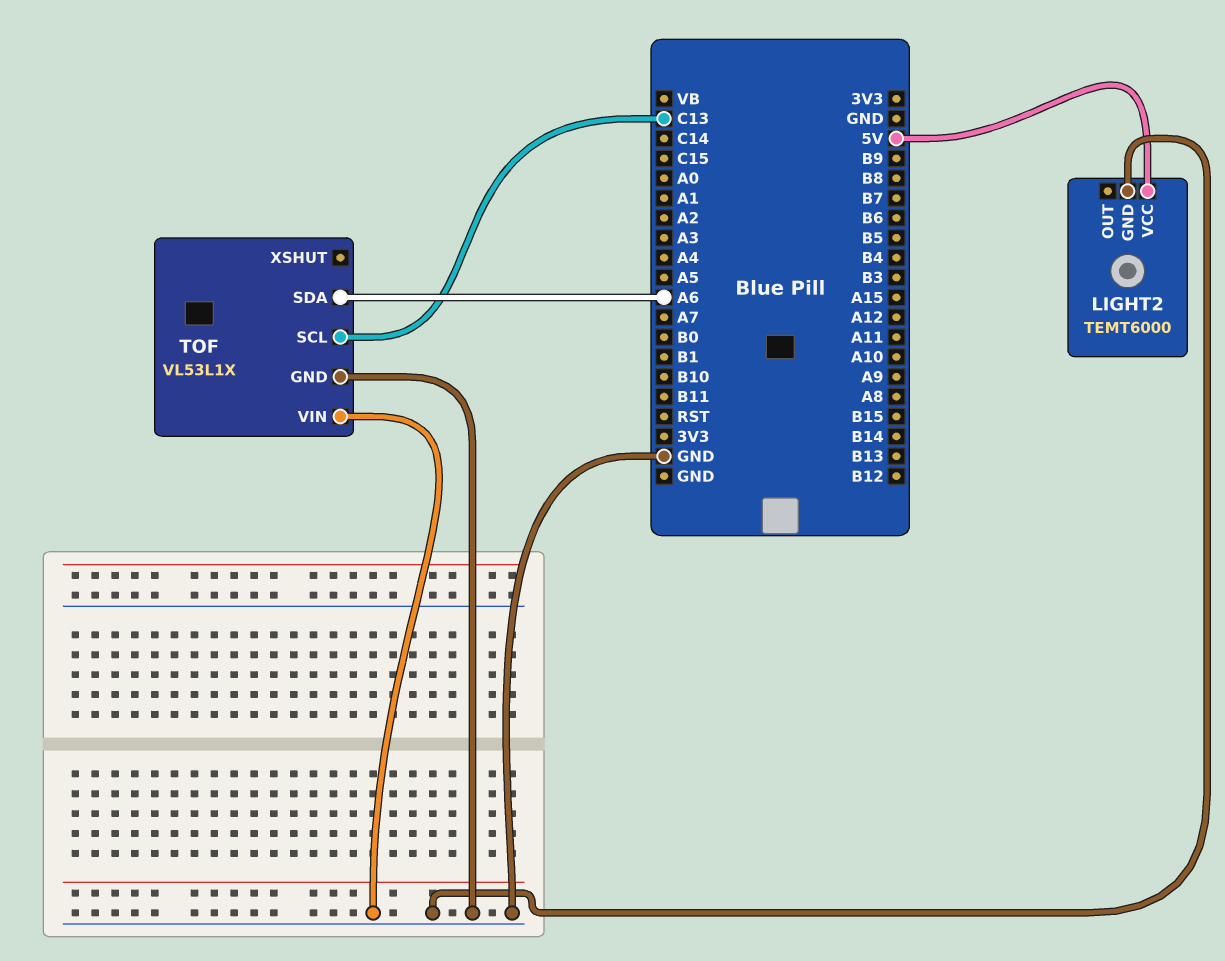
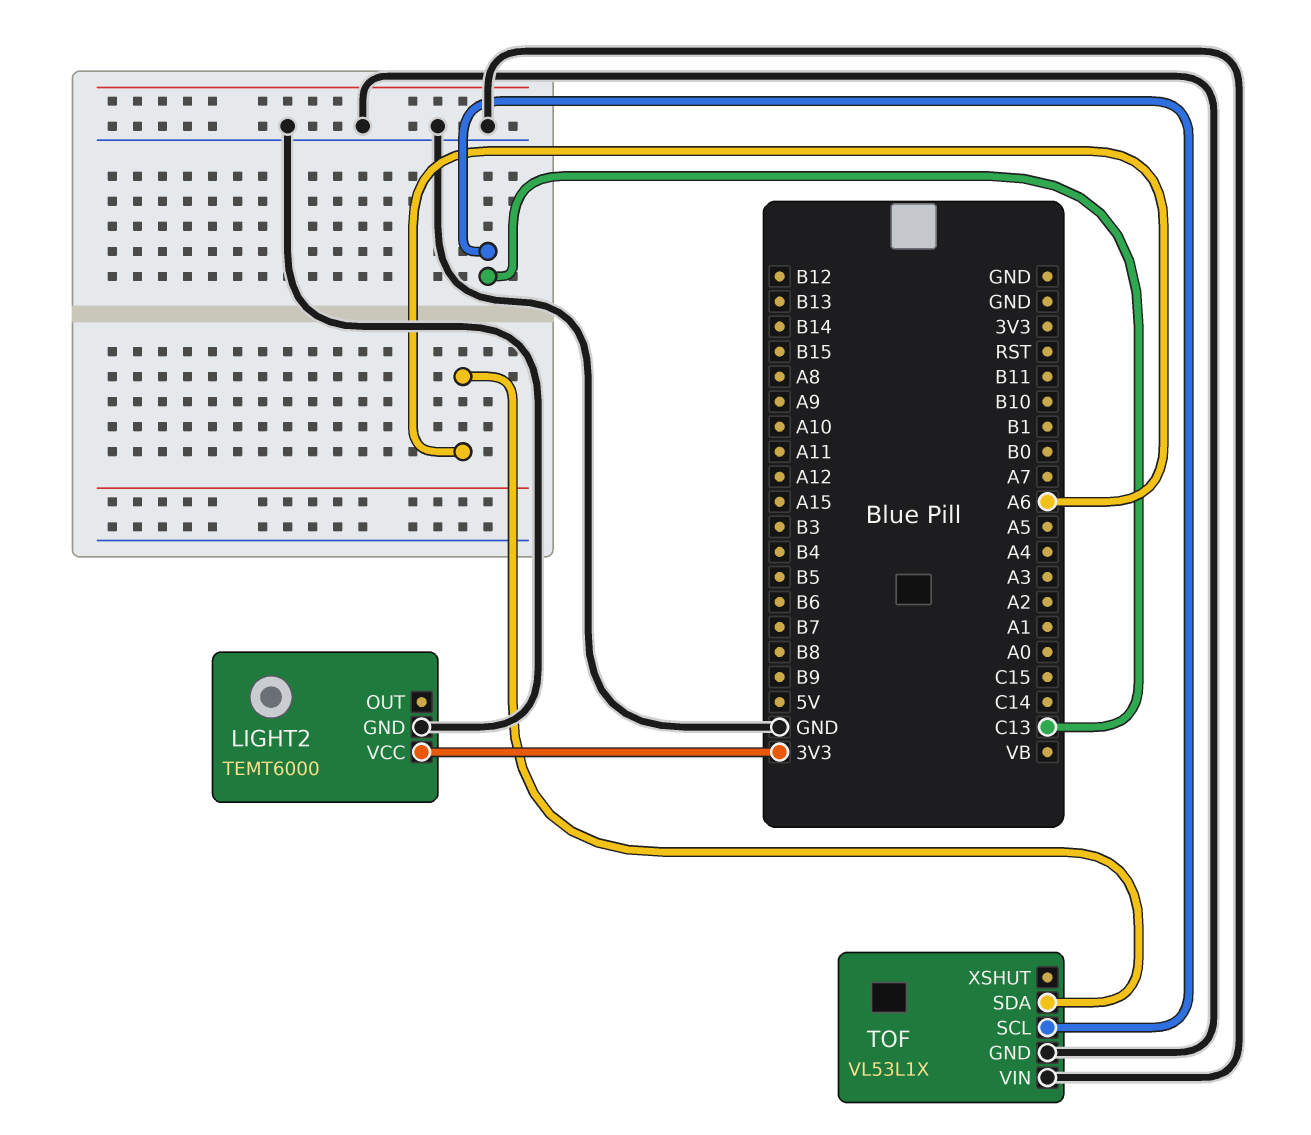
LIGHT2 pin VCC: 5V -> 3V3

